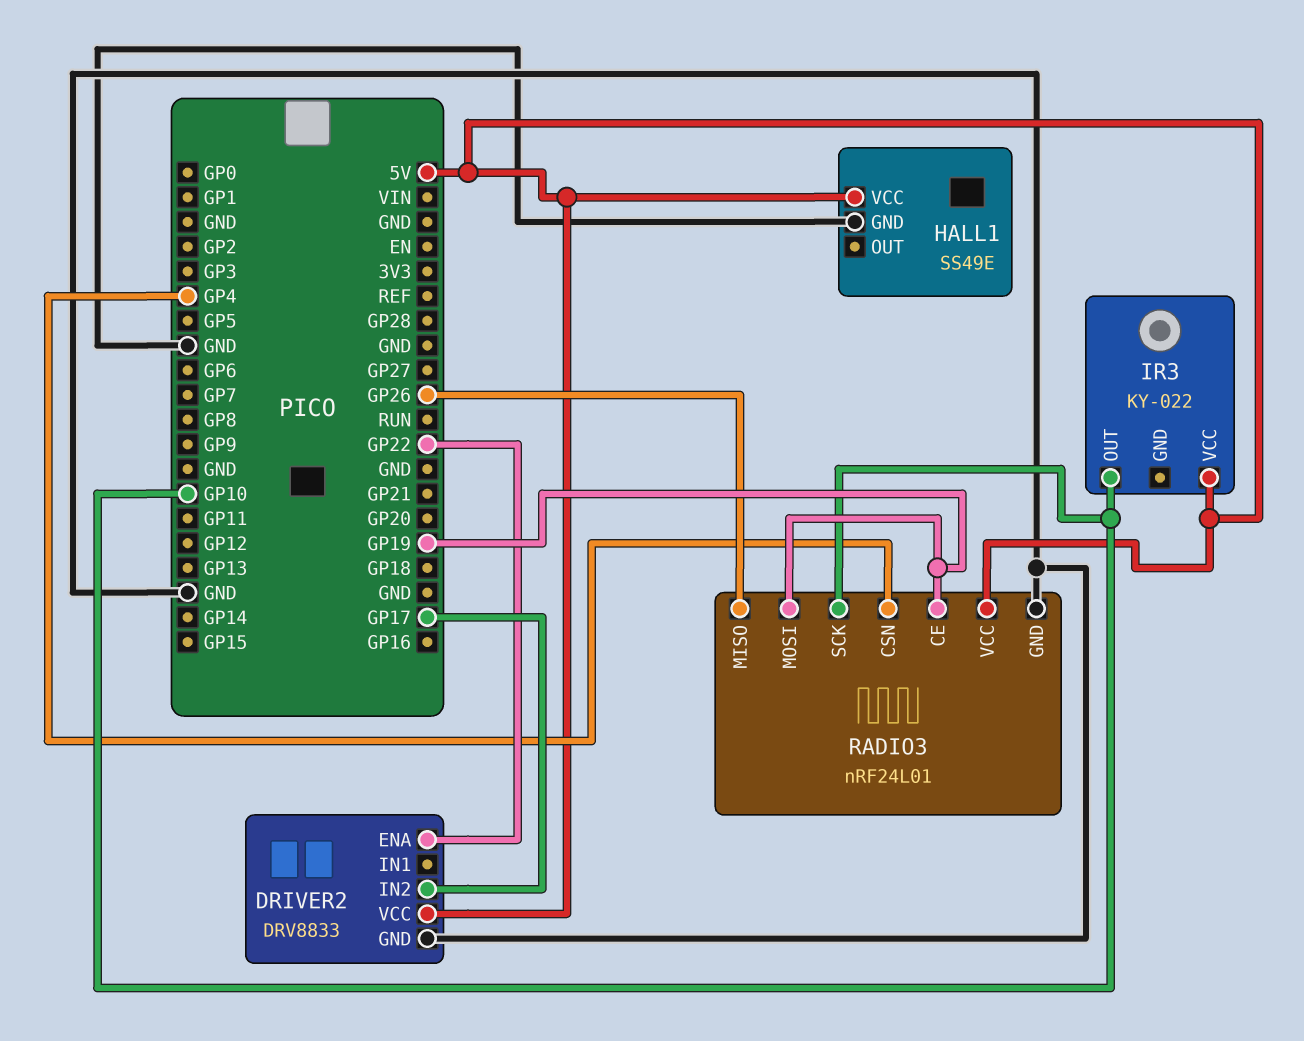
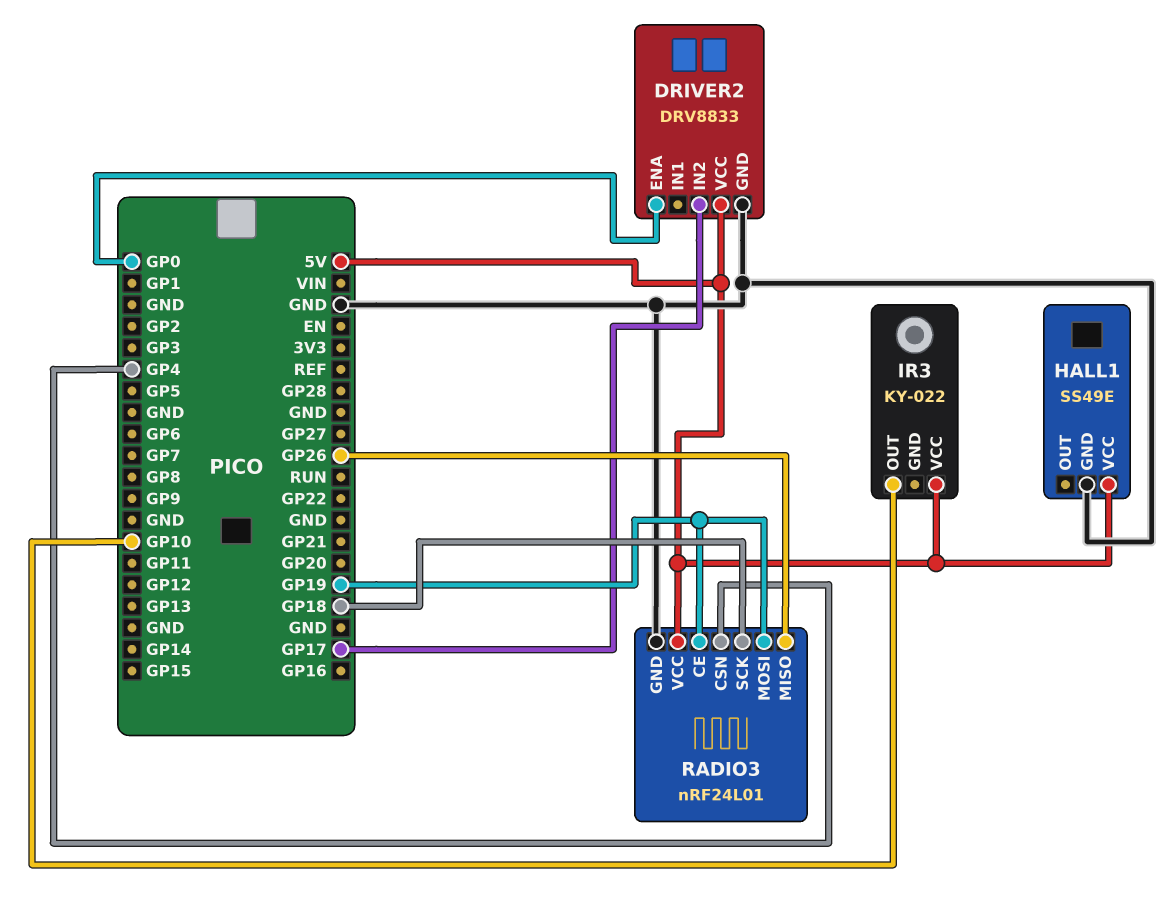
DRIVER2 pin ENA: GP22 -> GP0
RADIO3 pin SCK: GP10 -> GP18

